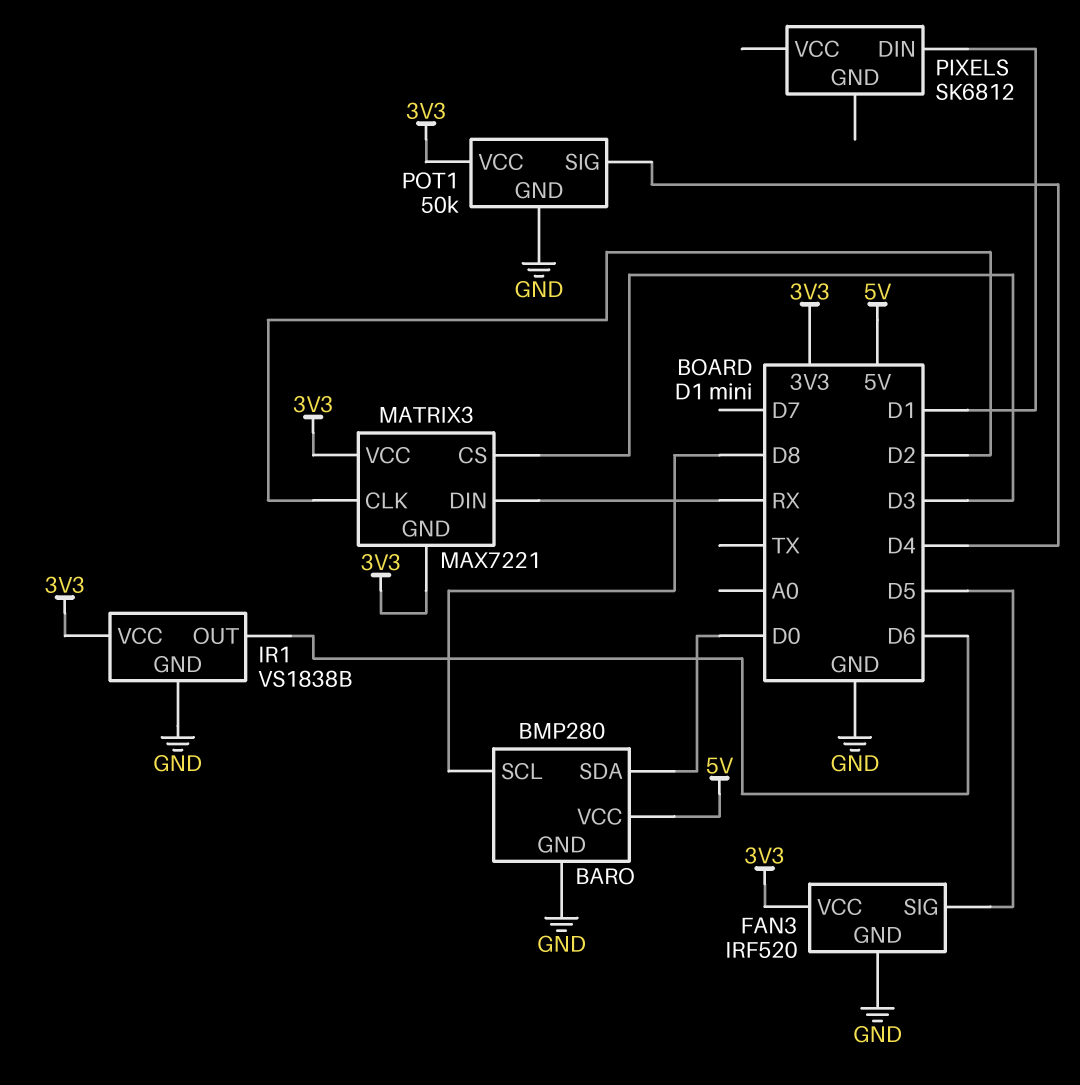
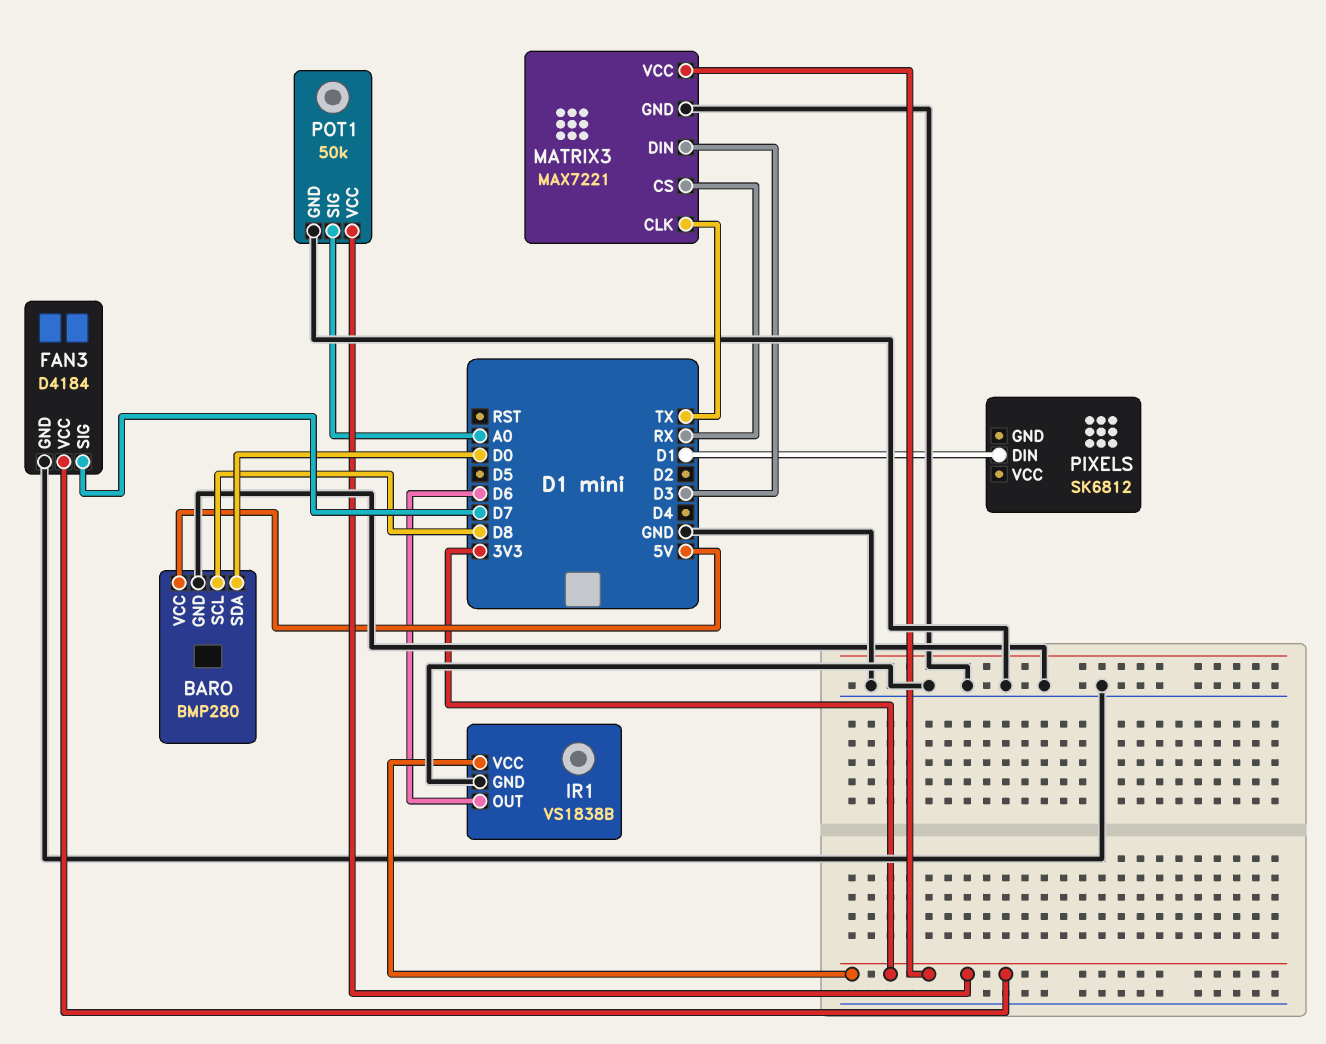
FAN3: IRF520 -> D4184
FAN3 pin SIG: D5 -> D7
MATRIX3 pin CLK: D2 -> TX
MATRIX3 pin CS: D3 -> RX
MATRIX3 pin DIN: RX -> D3
MATRIX3 pin GND: 3V3 -> GND
POT1 pin SIG: D4 -> A0

